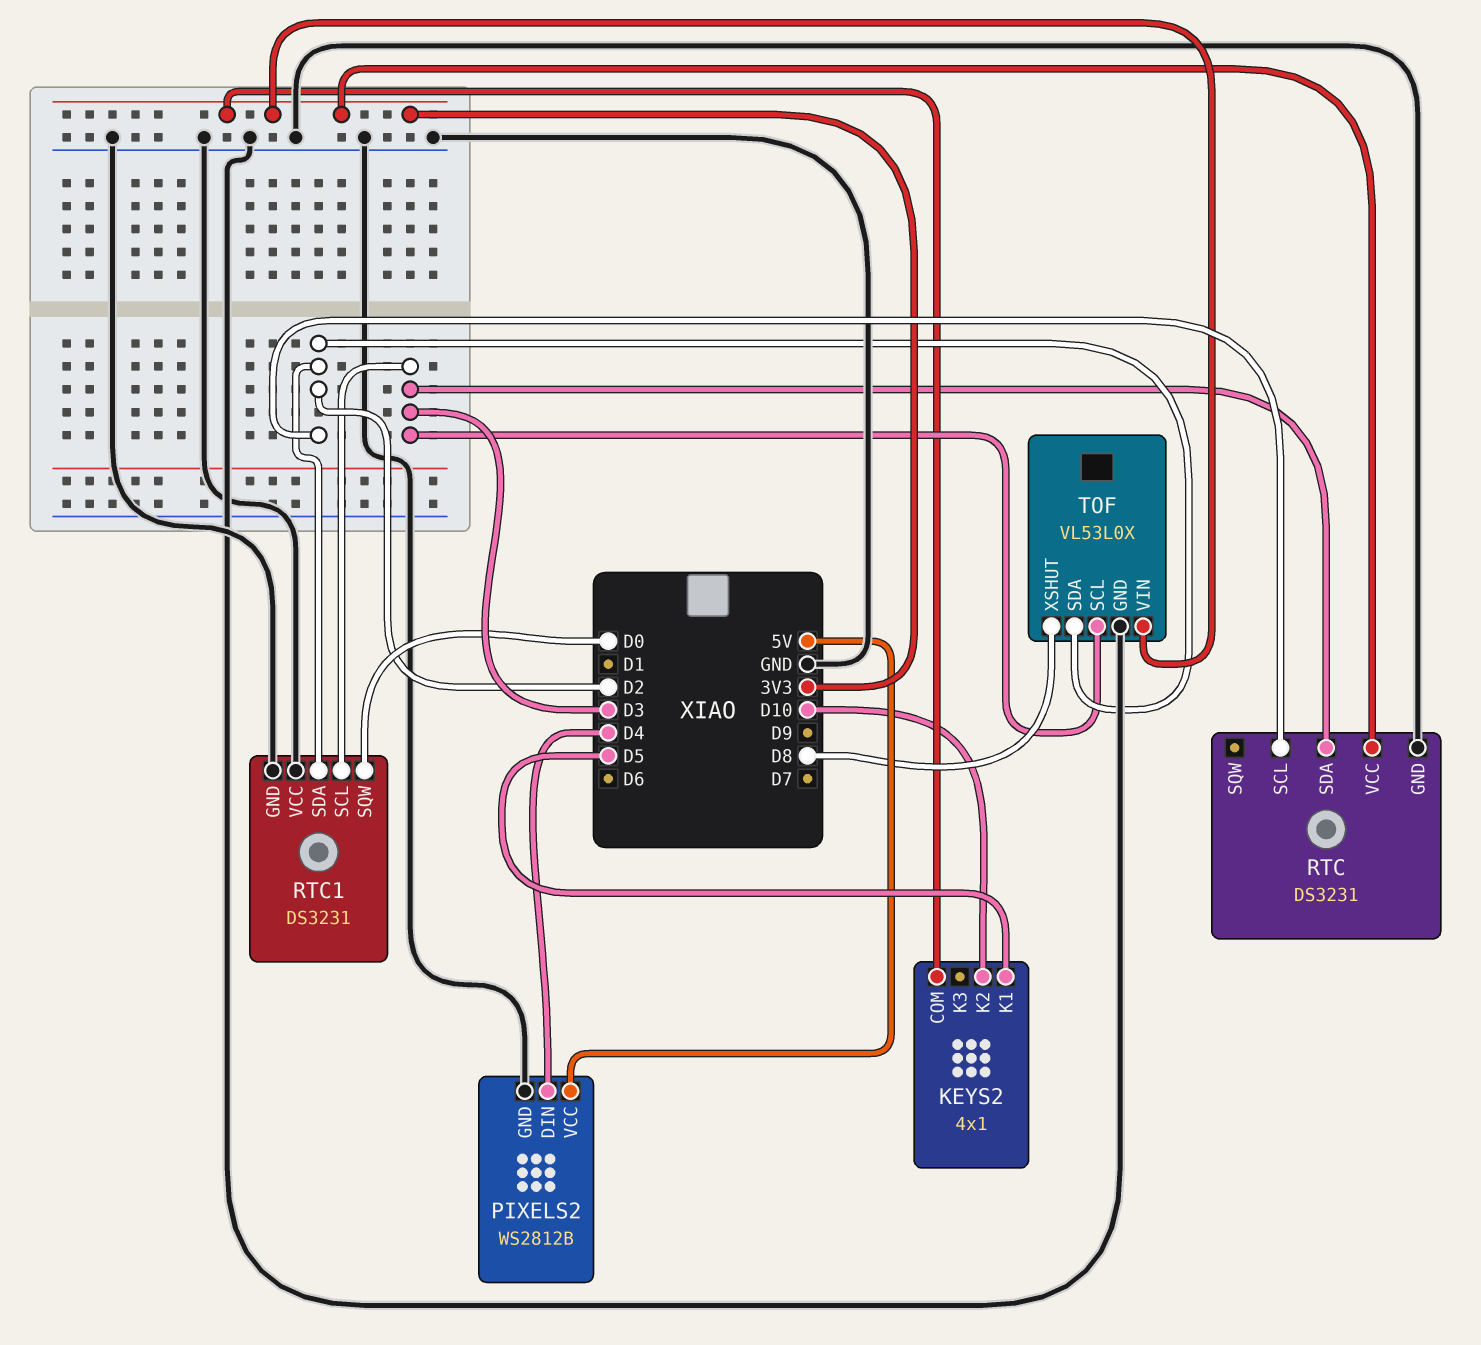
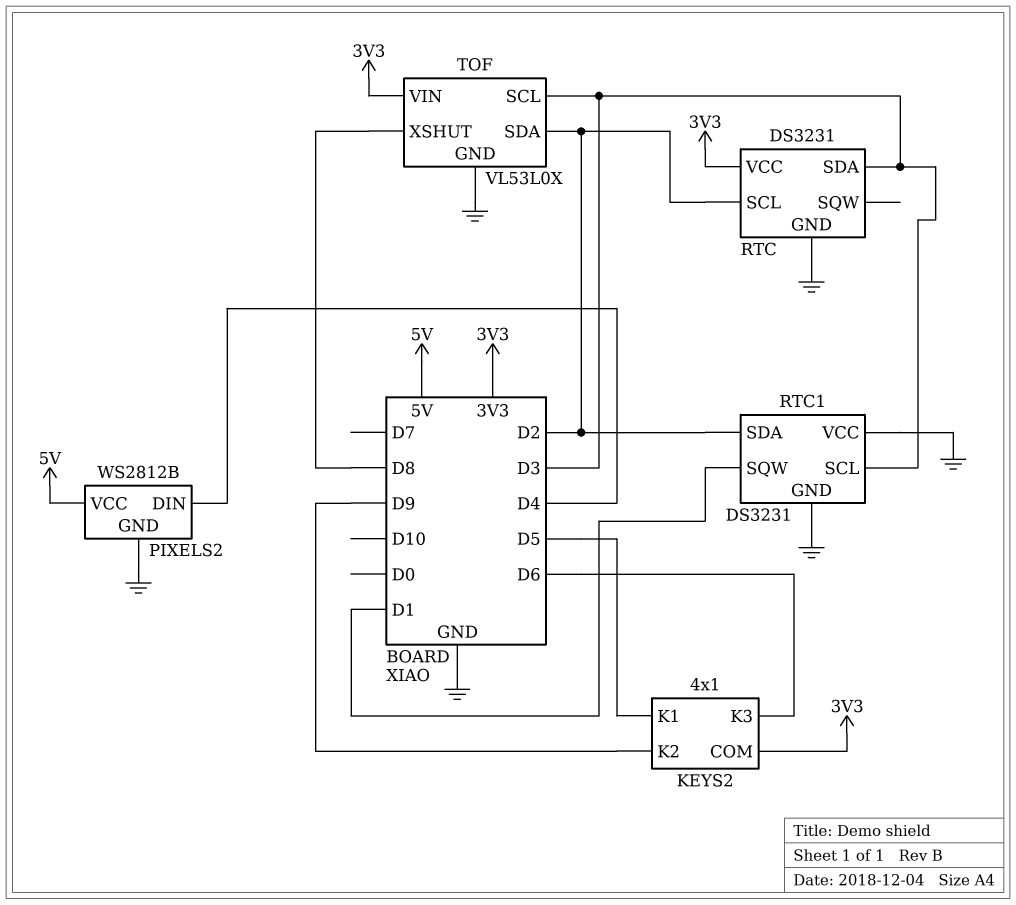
KEYS2 pin K2: D10 -> D9
KEYS2 pin K3: none -> D6
RTC1 pin SQW: D0 -> D1

